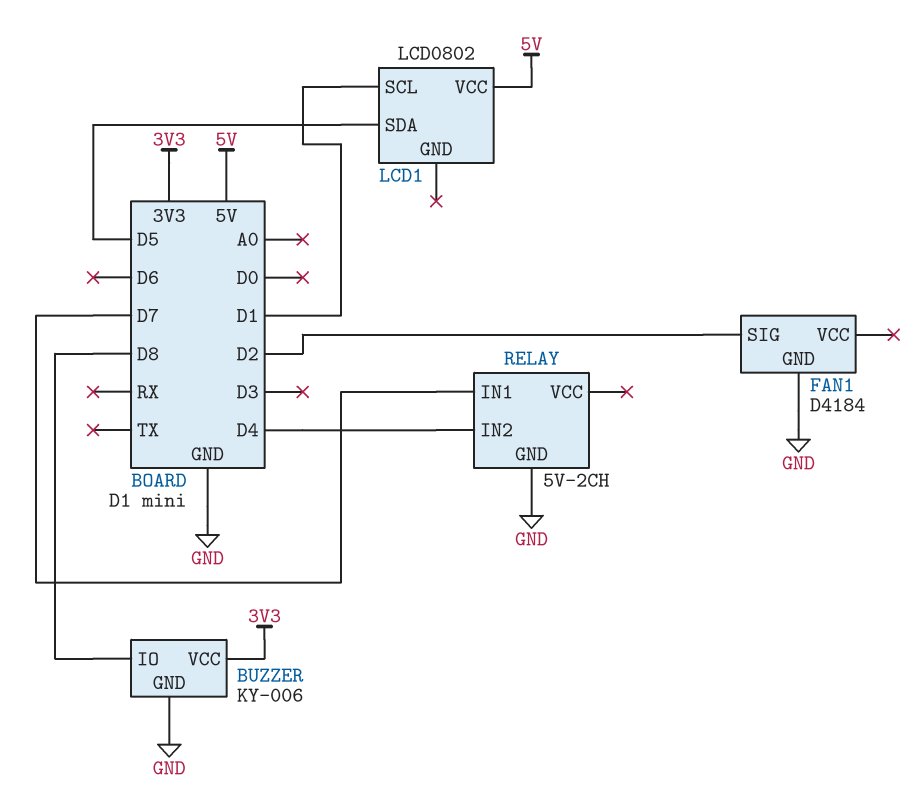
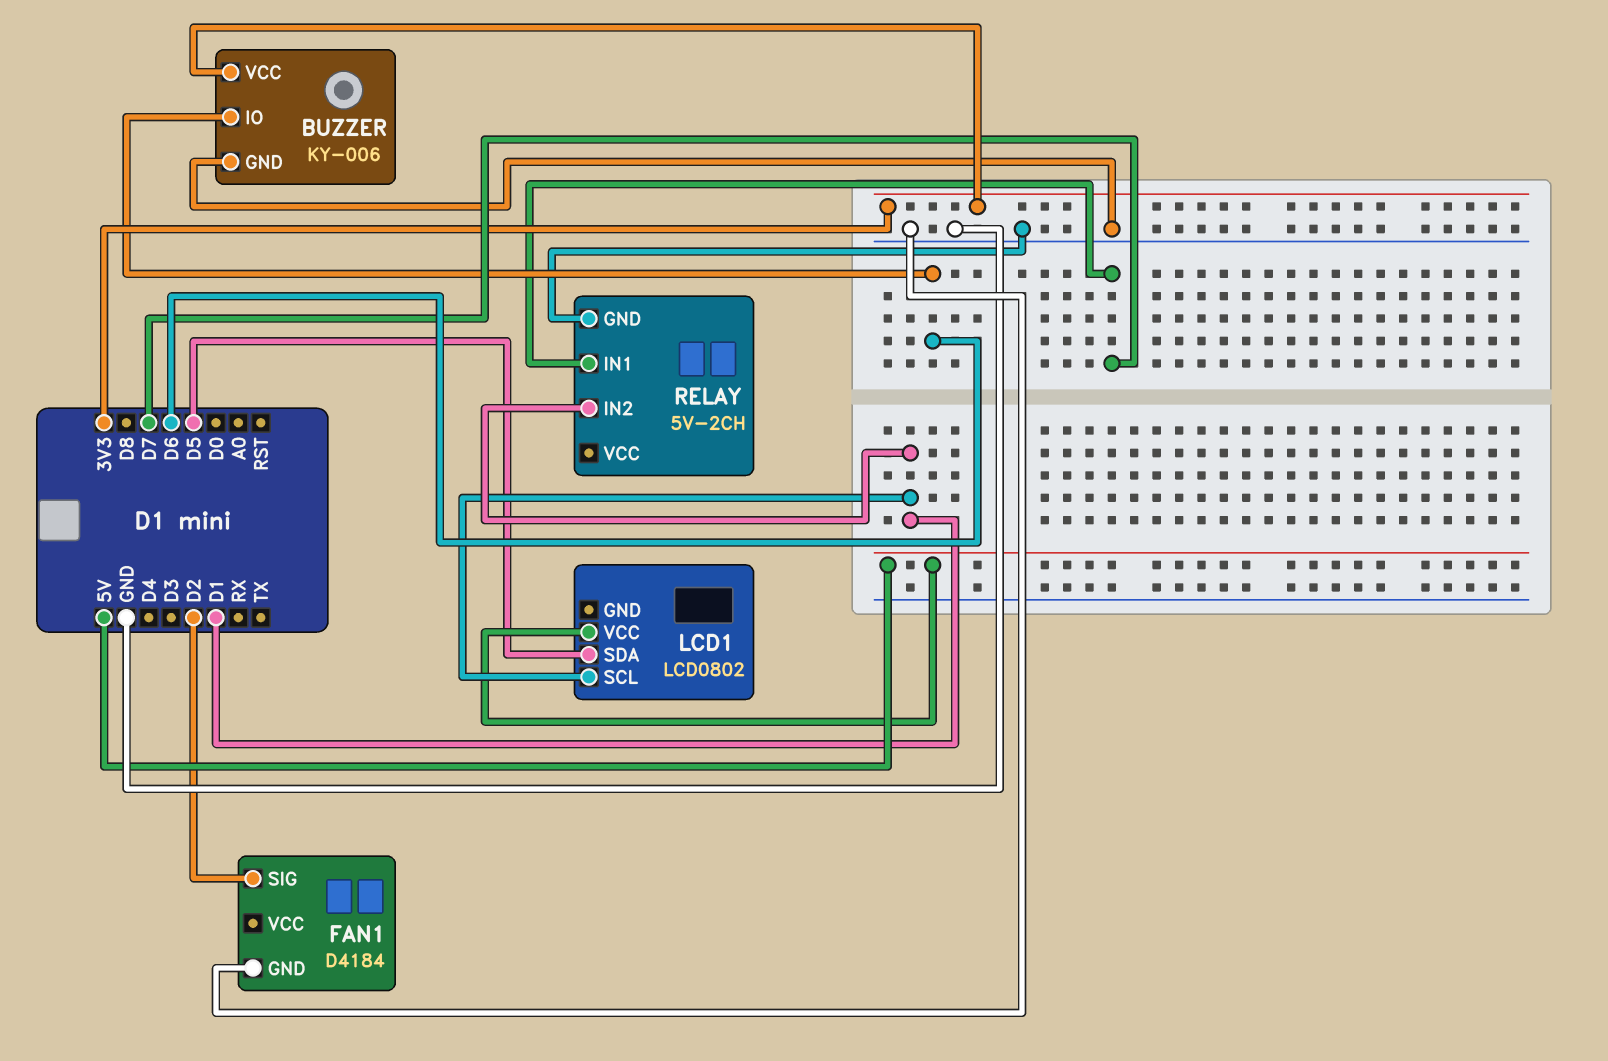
BUZZER pin IO: D8 -> D6
RELAY pin IN2: D4 -> D1

